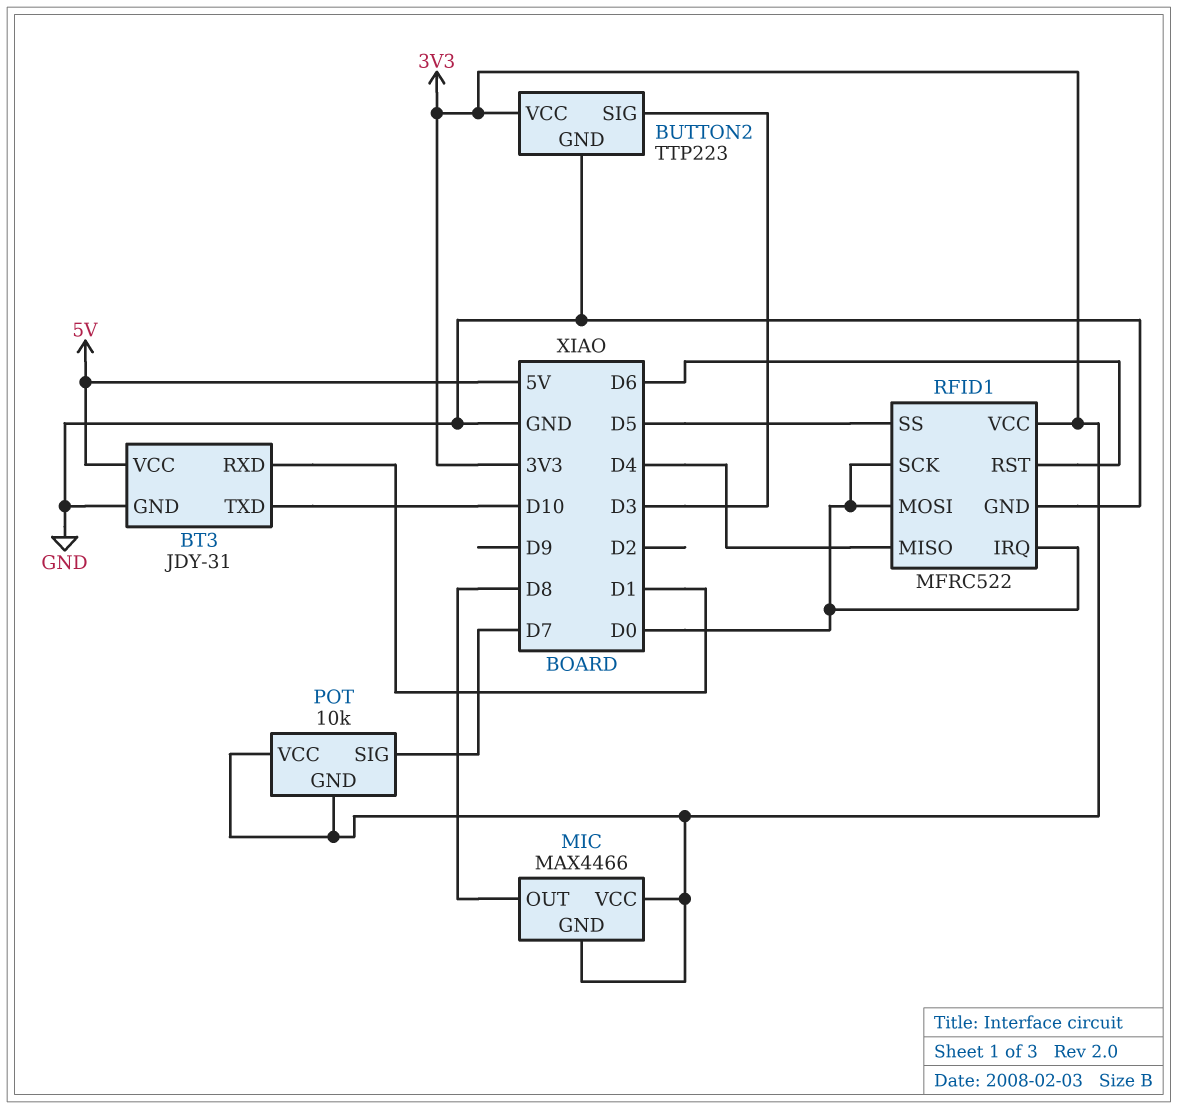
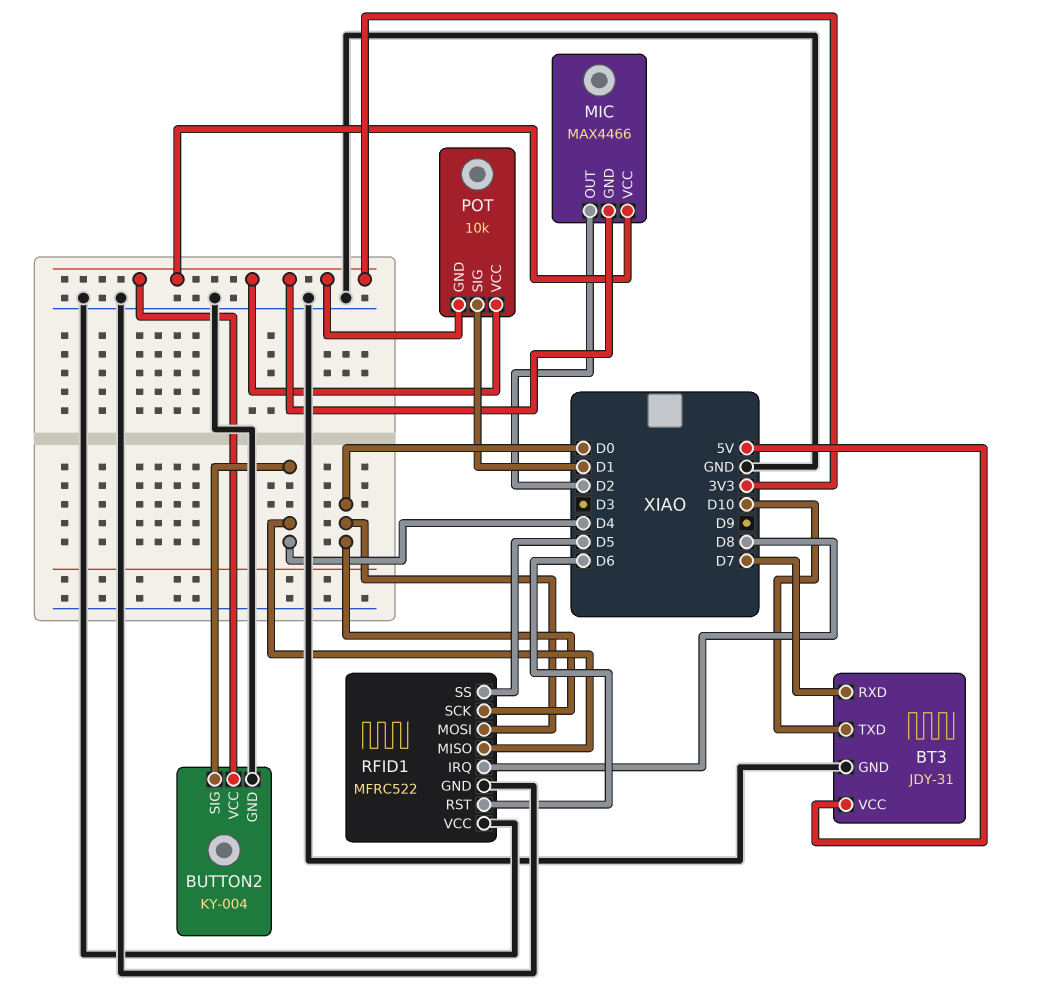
BT3 pin RXD: D1 -> D7
BUTTON2: TTP223 -> KY-004
BUTTON2 pin SIG: D3 -> D4
MIC pin OUT: D8 -> D2
POT pin SIG: D7 -> D1
RFID1 pin IRQ: D0 -> D8
RFID1 pin VCC: 3V3 -> GND

